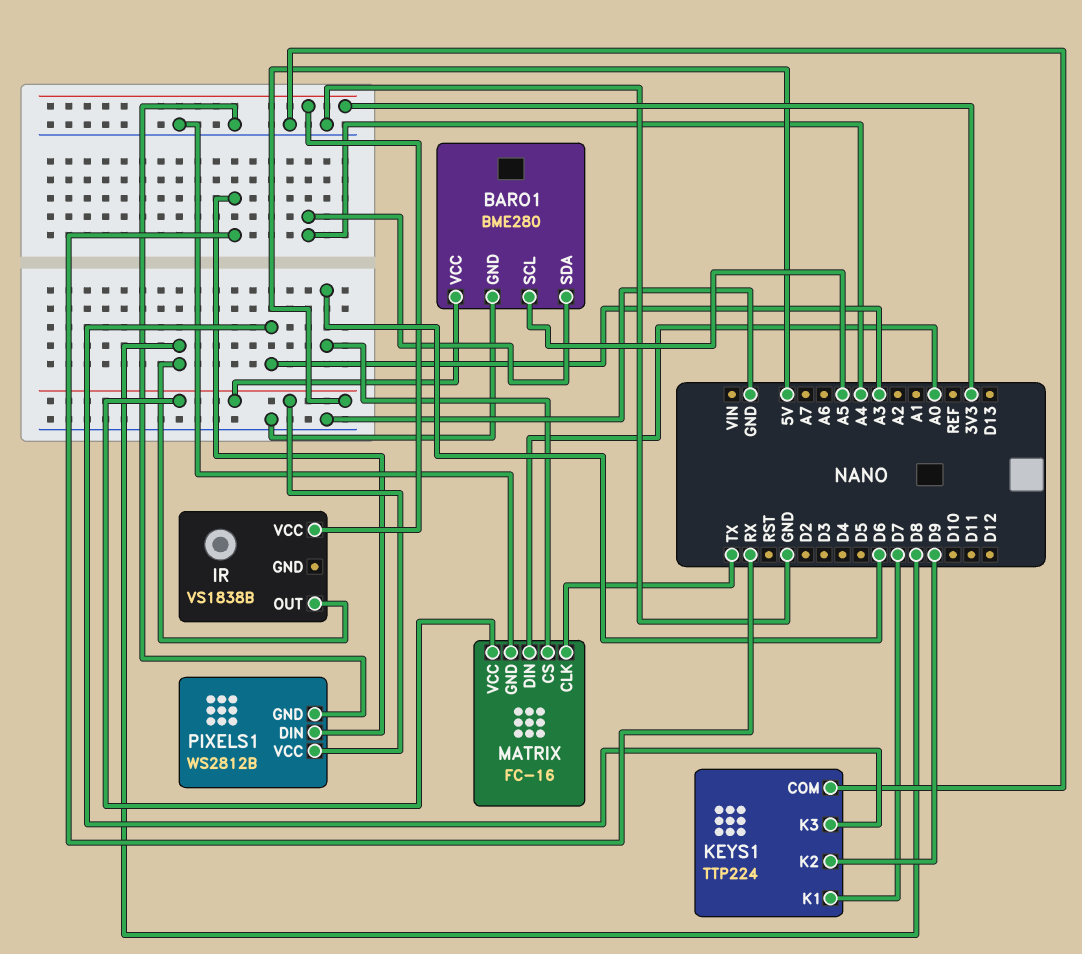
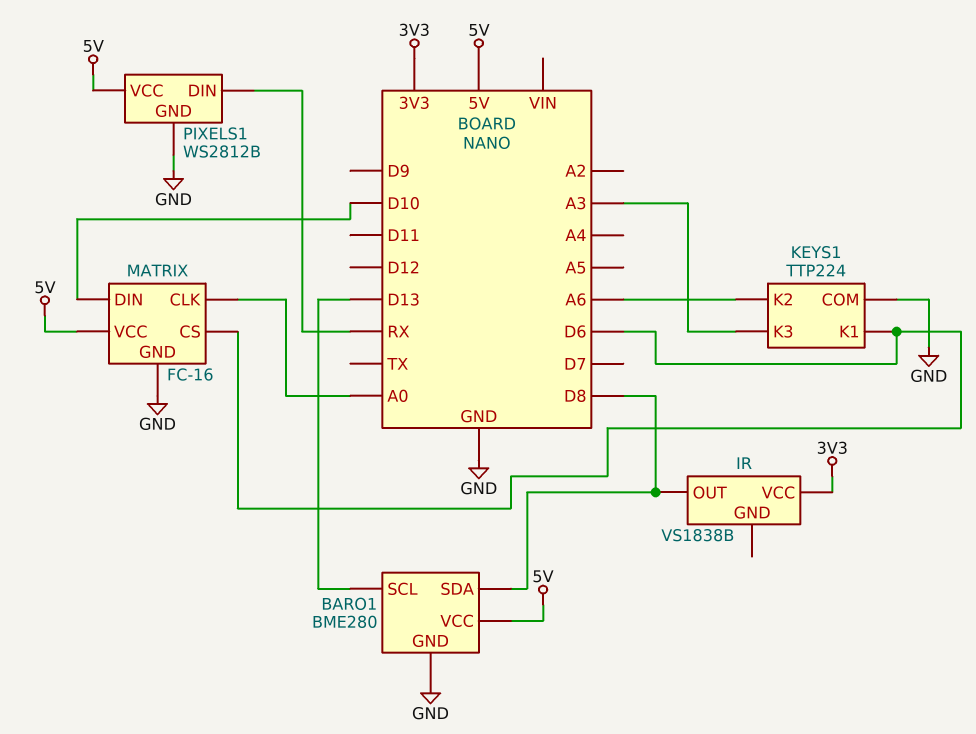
BARO1 pin SCL: A5 -> D13
BARO1 pin SDA: A4 -> D8
KEYS1 pin K1: D7 -> D6
KEYS1 pin K2: D9 -> A6
MATRIX pin CLK: TX -> A0
MATRIX pin DIN: A0 -> D10

